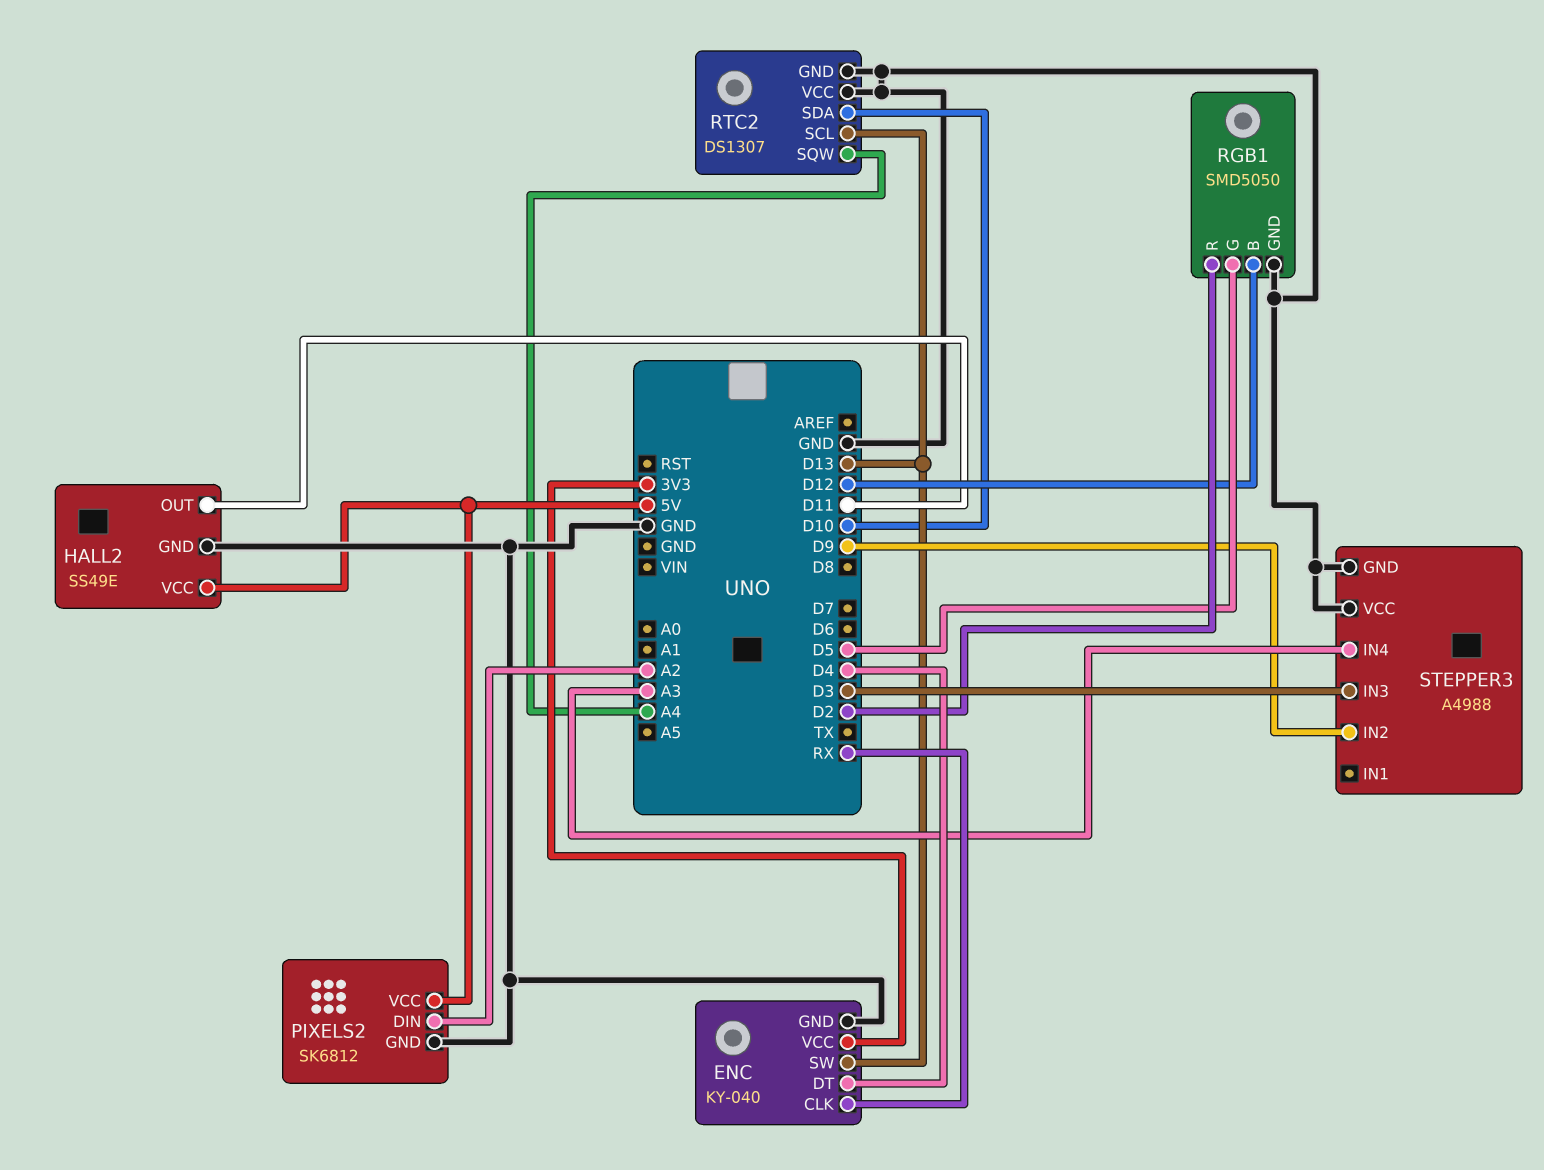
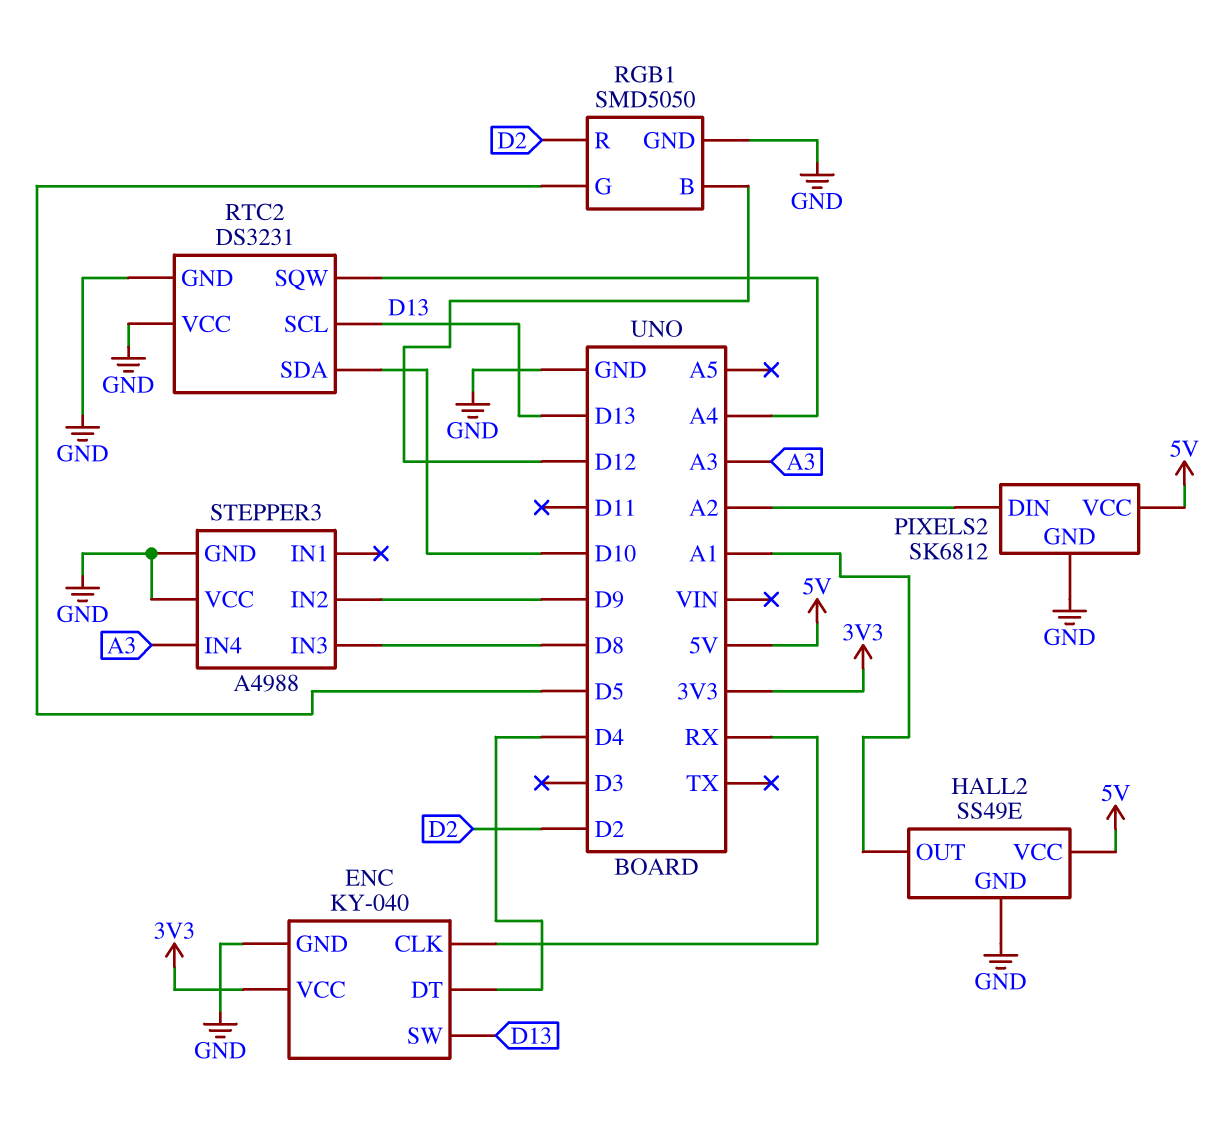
HALL2 pin OUT: D11 -> A1
RTC2: DS1307 -> DS3231
STEPPER3 pin IN3: D3 -> D8

